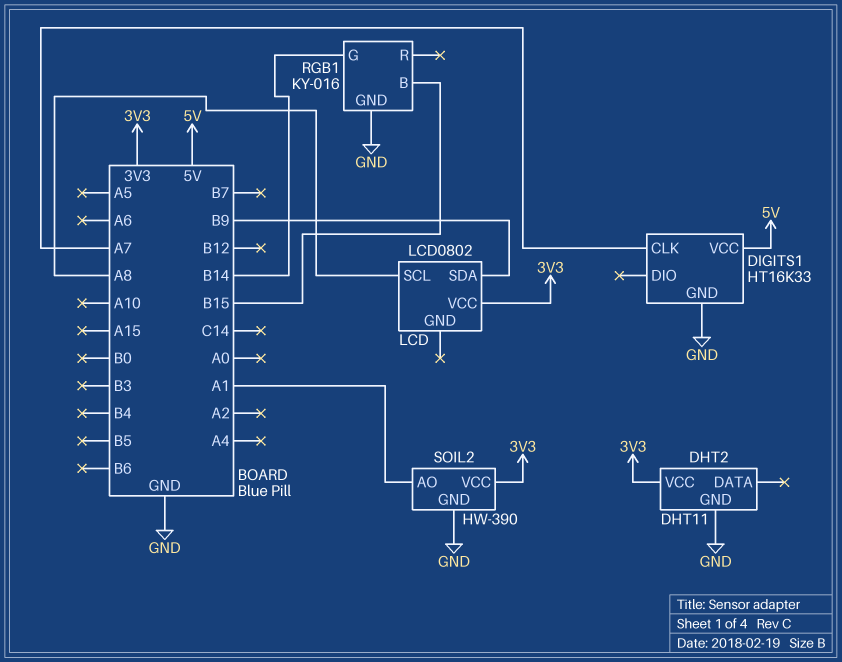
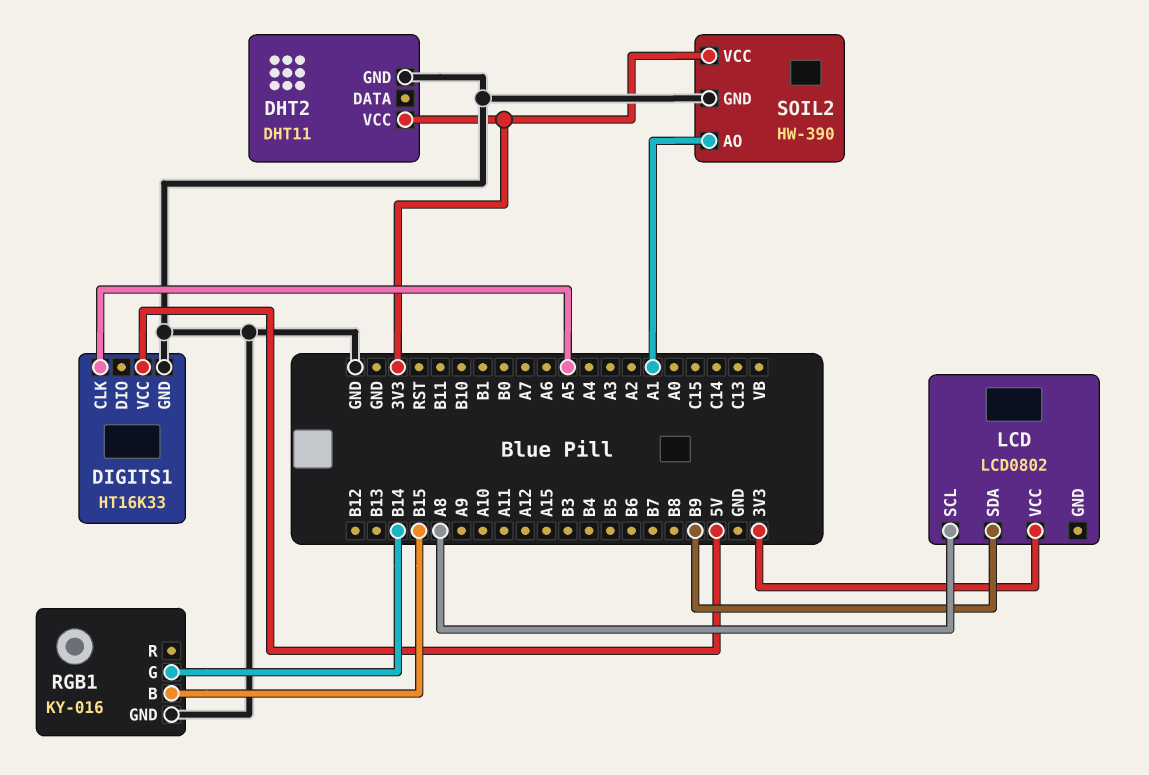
DIGITS1 pin CLK: A7 -> A5

